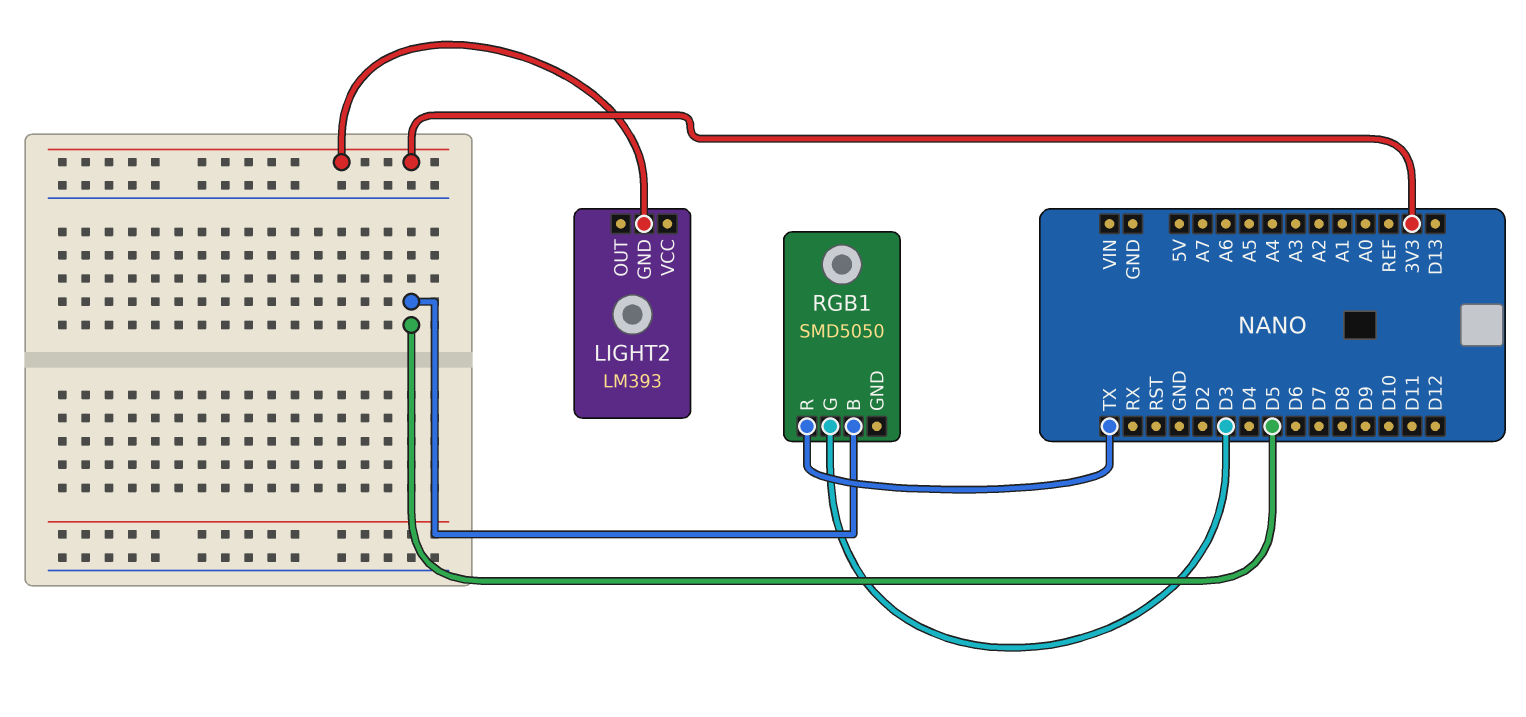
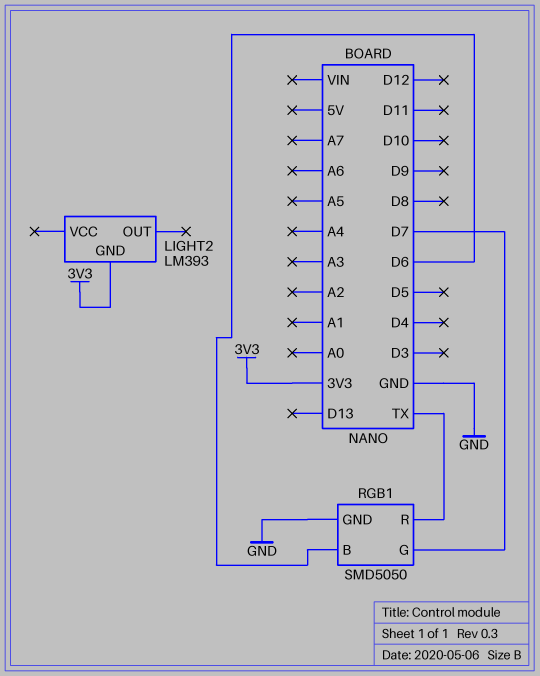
RGB1 pin B: D5 -> D6
RGB1 pin G: D3 -> D7
RGB1 pin GND: none -> GND

